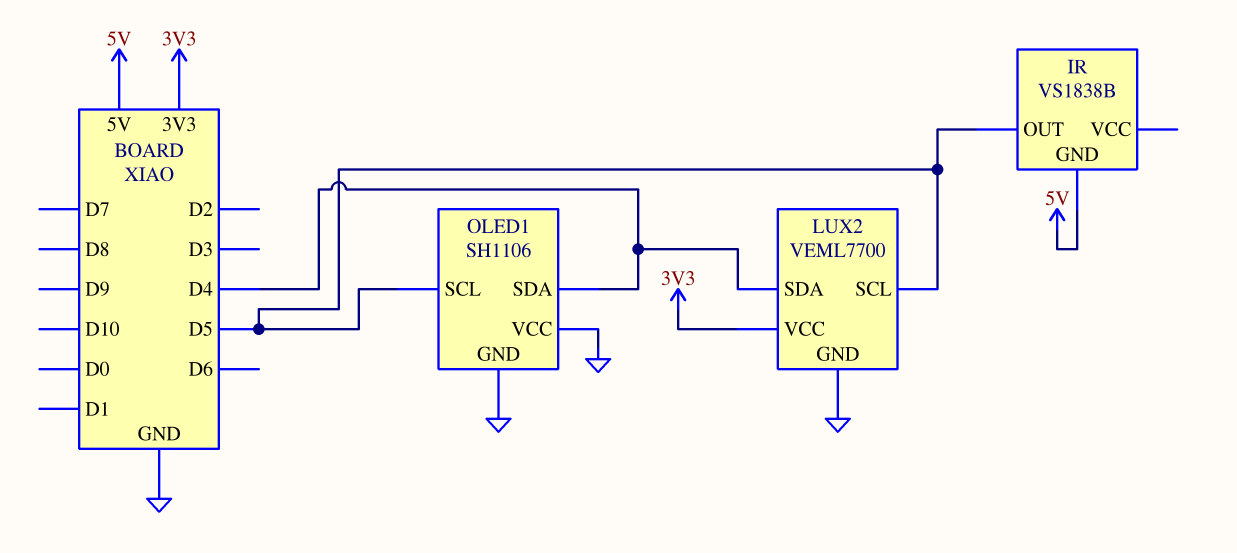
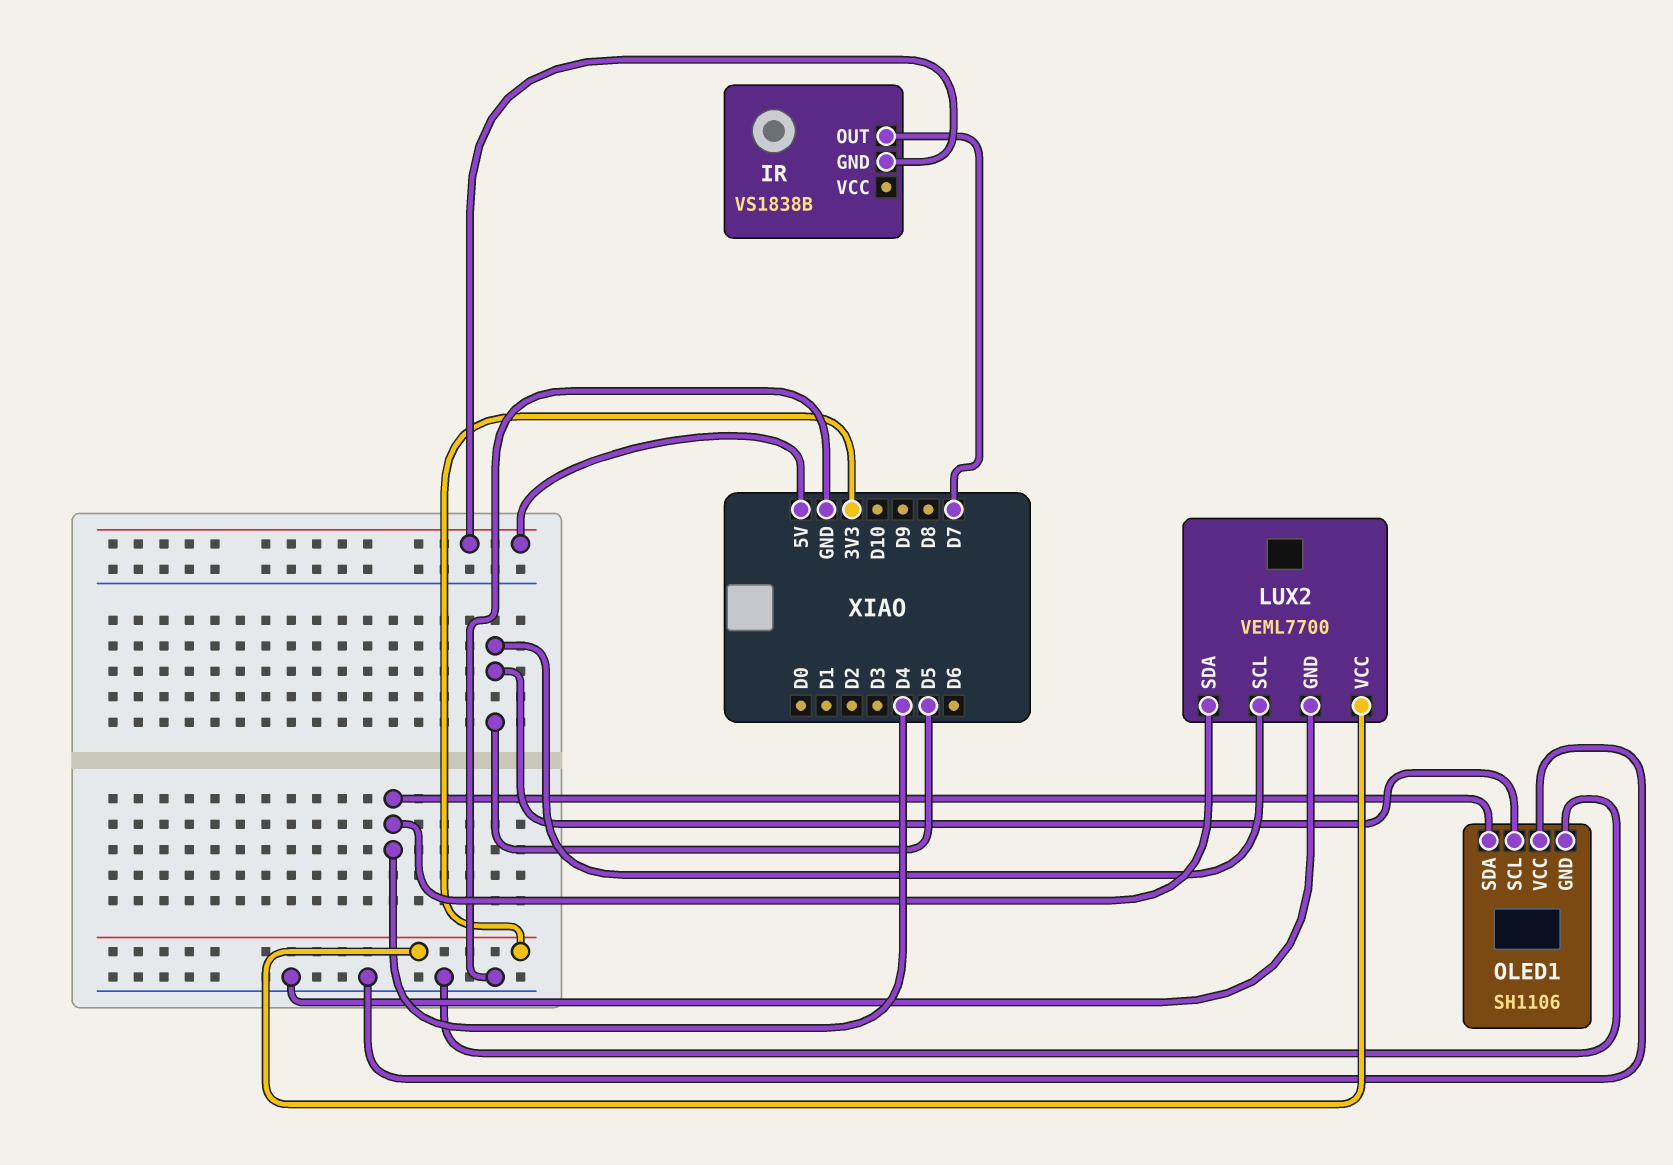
IR pin OUT: D5 -> D7

